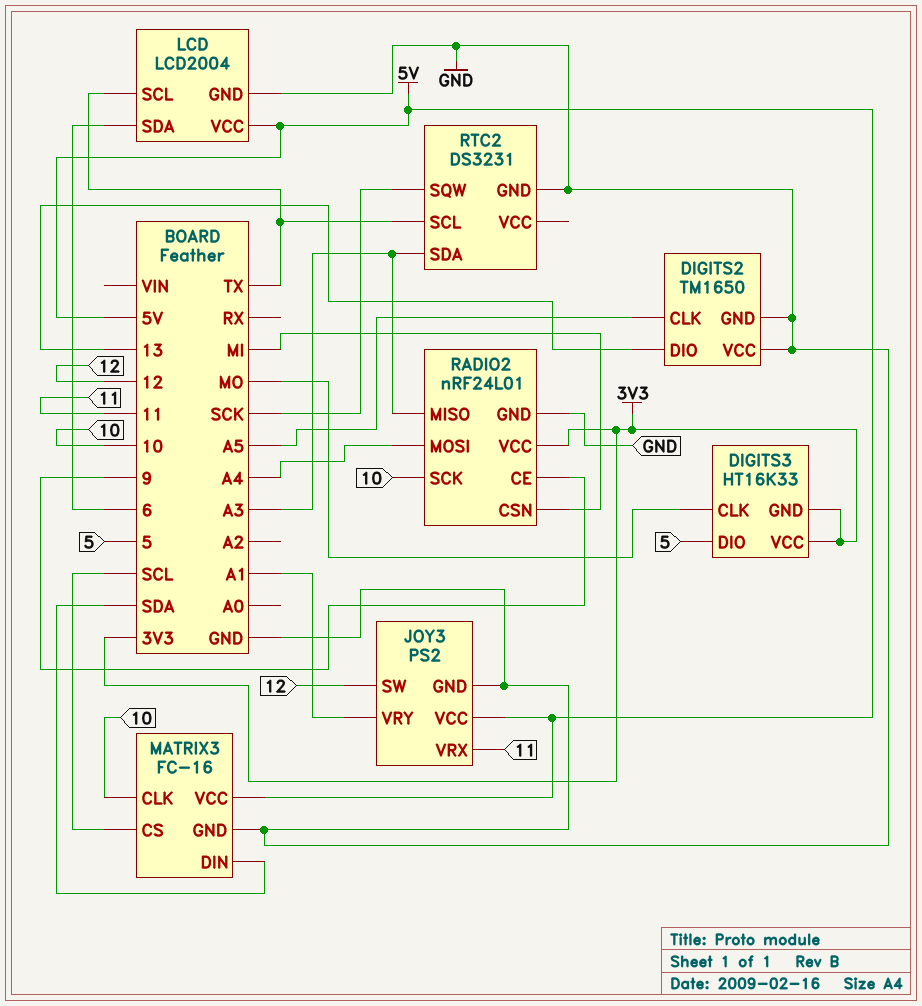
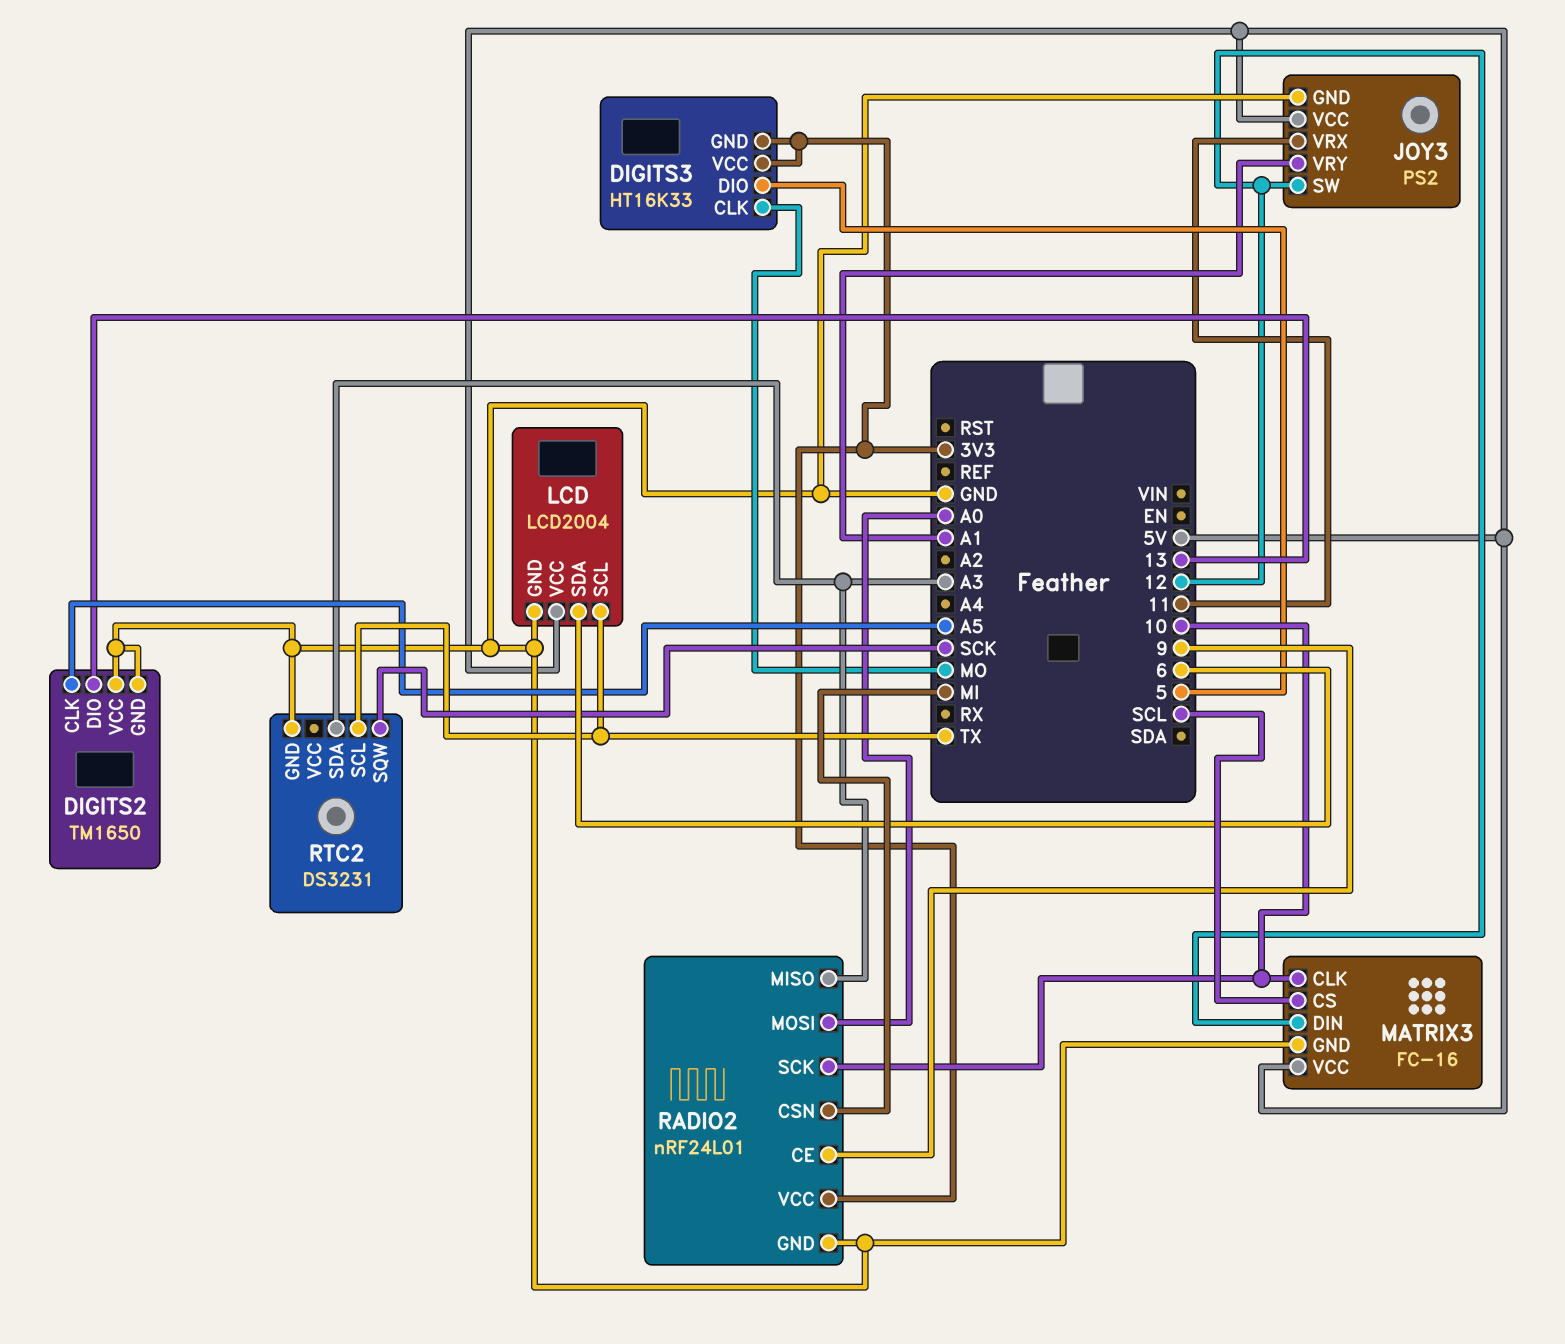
MATRIX3 pin DIN: SDA -> 12
RADIO2 pin MOSI: A4 -> A0

